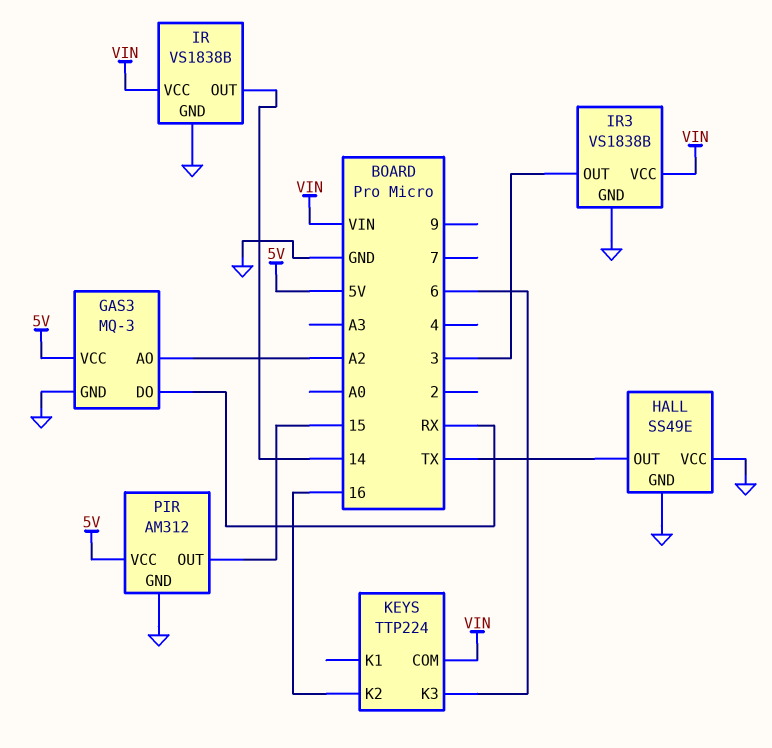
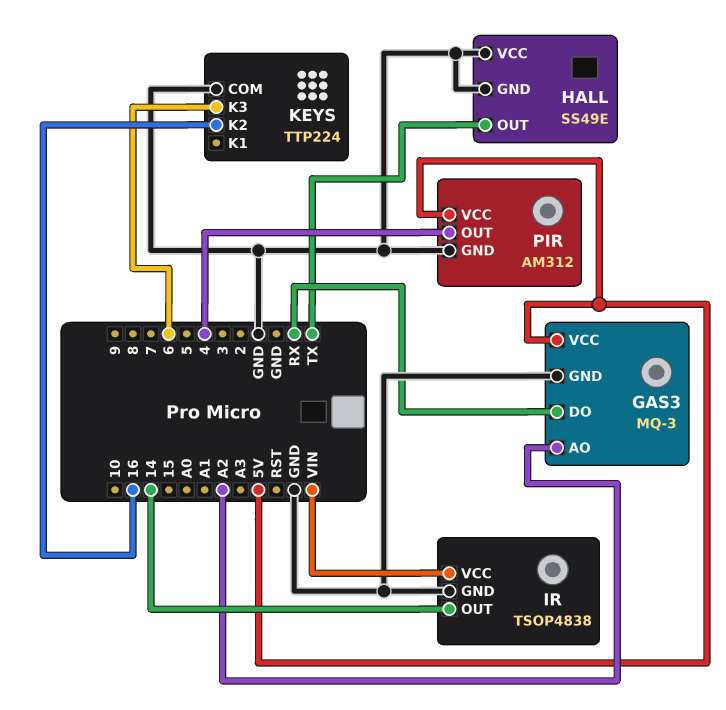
IR: VS1838B -> TSOP4838
IR3: VS1838B -> none
IR3 pin GND: GND -> none
IR3 pin OUT: 3 -> none
IR3 pin VCC: VIN -> none
KEYS pin COM: VIN -> GND
PIR pin OUT: 15 -> 4

